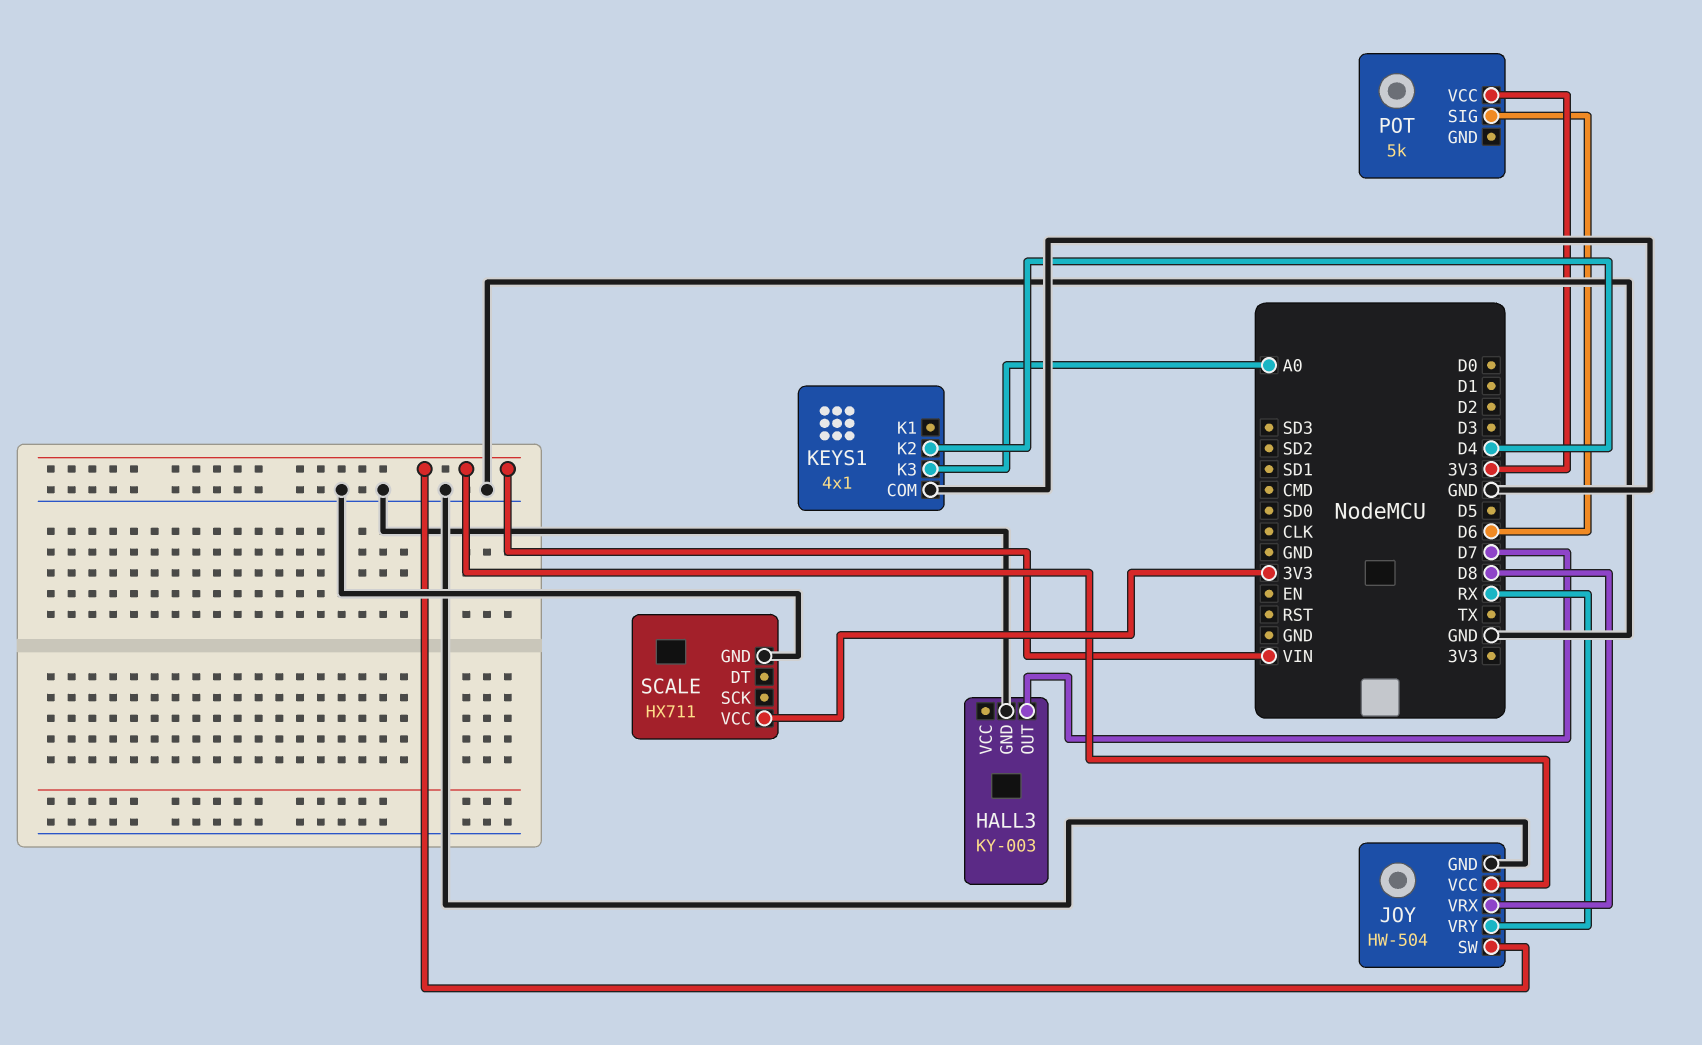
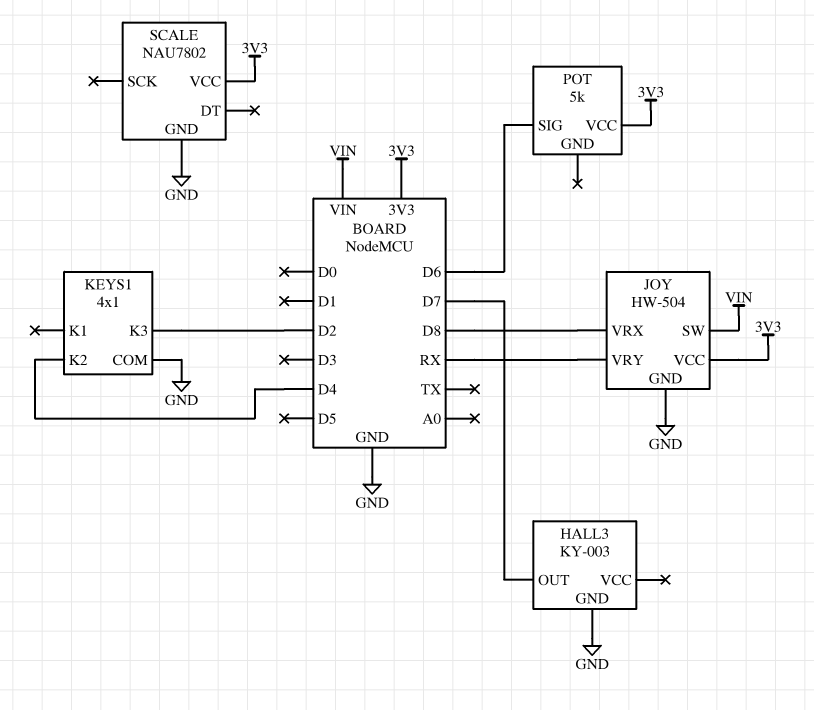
JOY pin VCC: VIN -> 3V3
KEYS1 pin K3: A0 -> D2
SCALE: HX711 -> NAU7802

